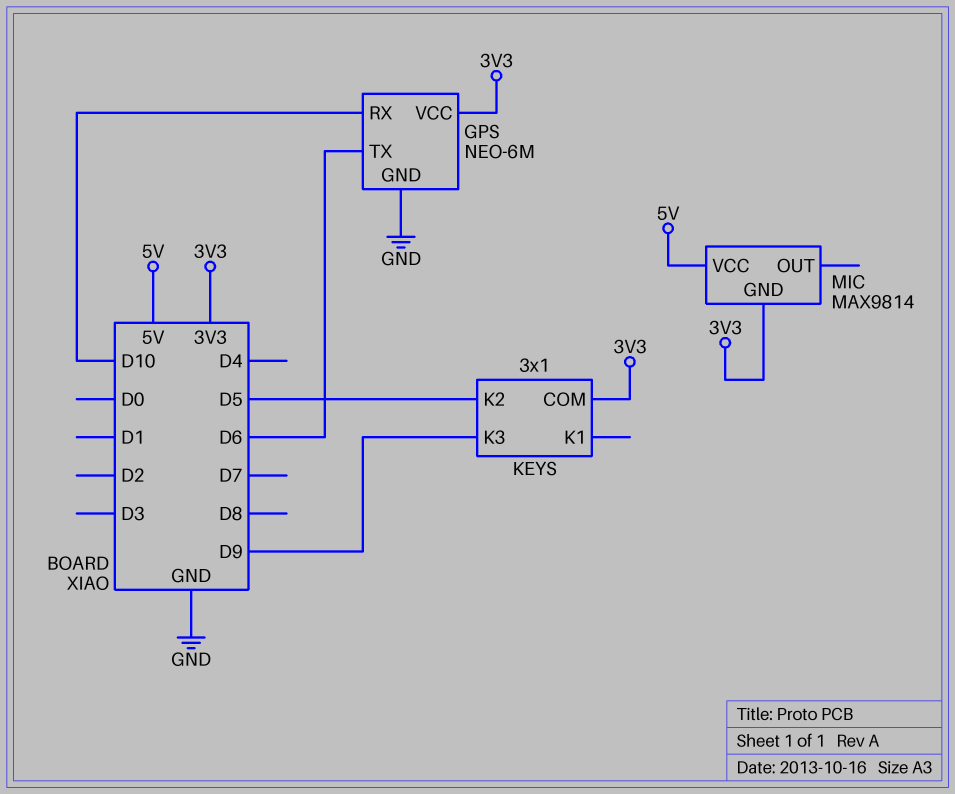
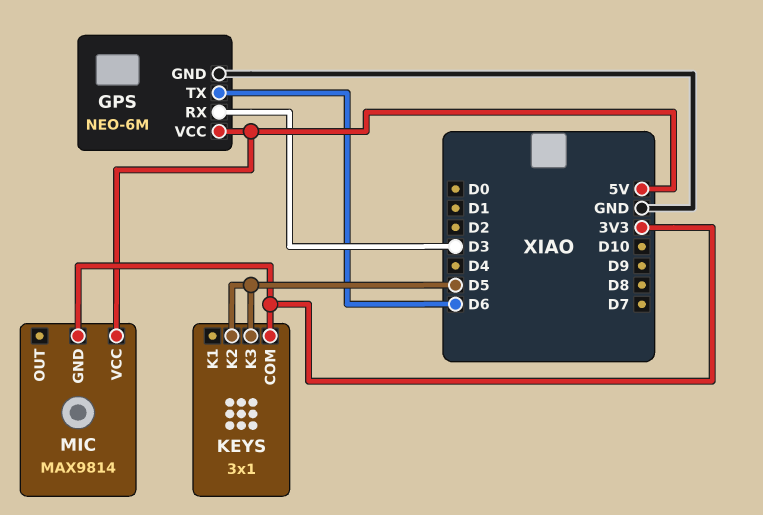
GPS pin RX: D10 -> D3
GPS pin VCC: 3V3 -> 5V
KEYS pin K3: D9 -> D5

